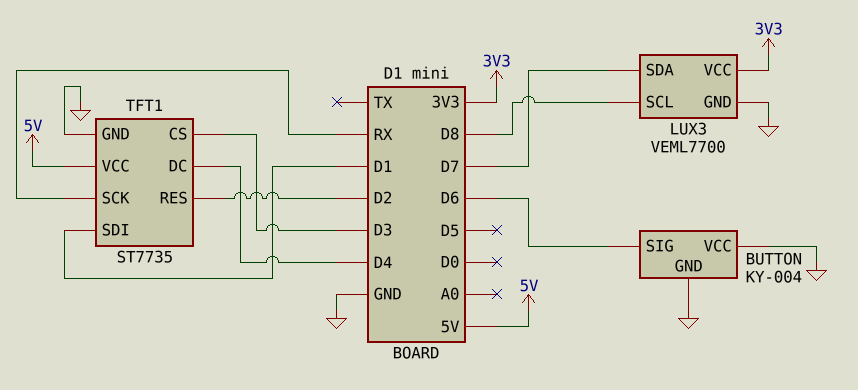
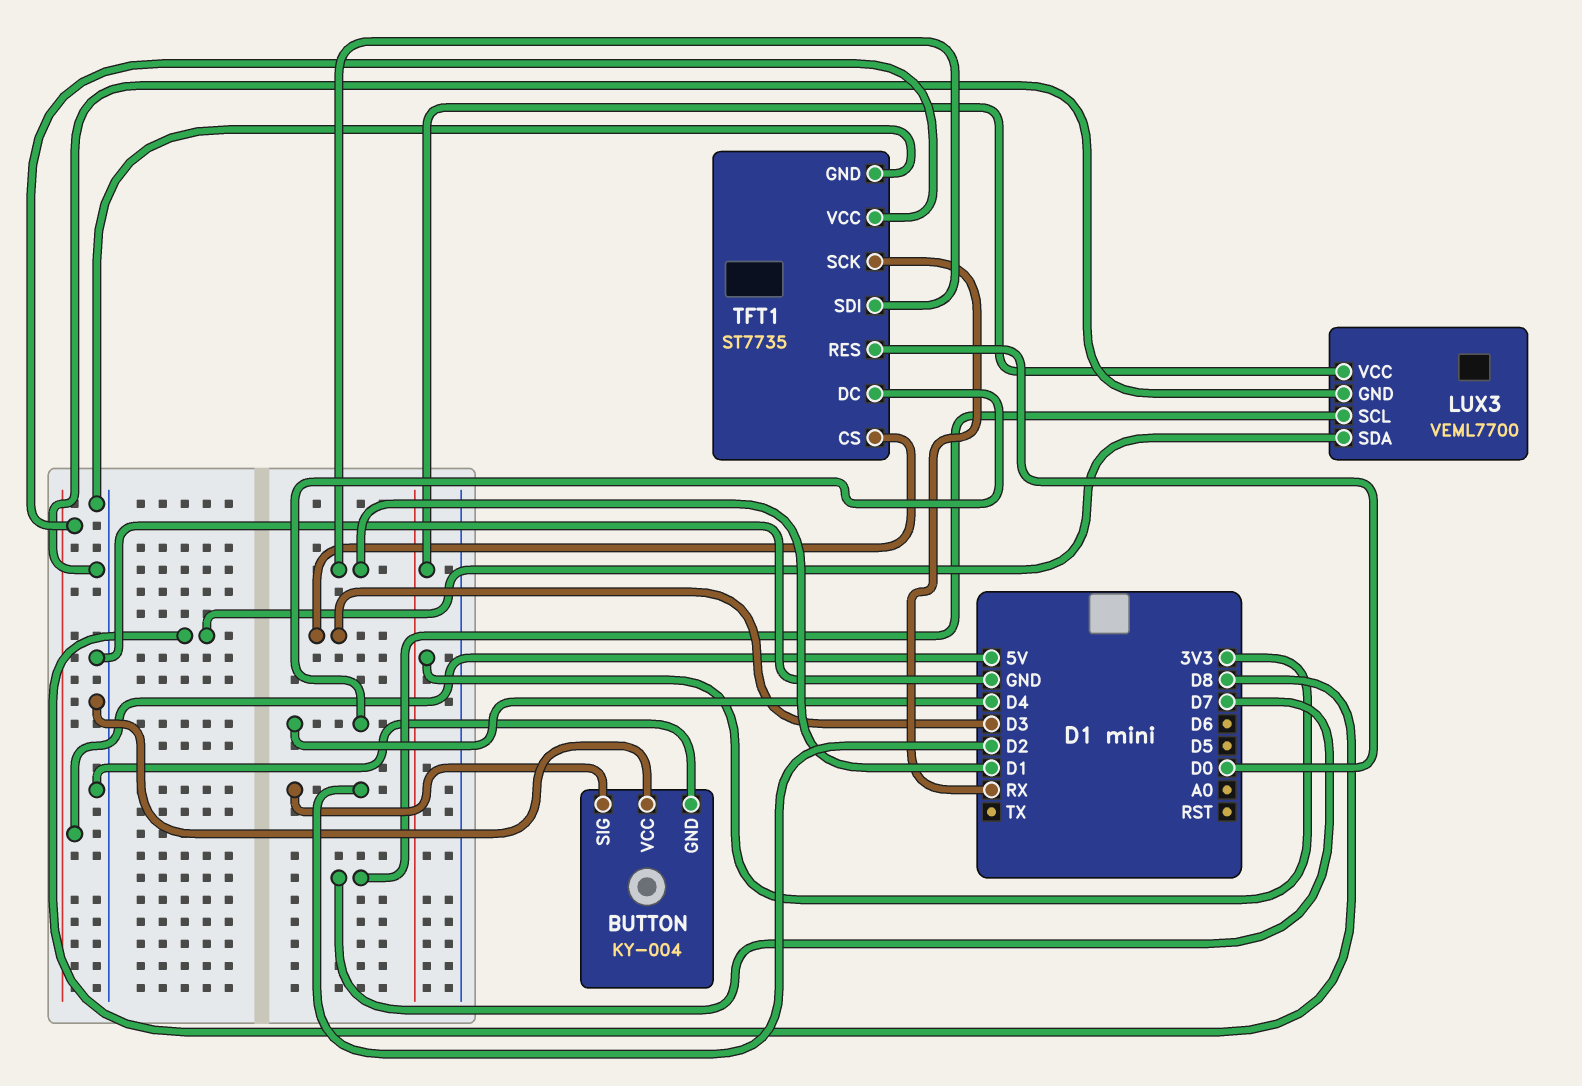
BUTTON pin SIG: D6 -> D2
LUX3 pin SCL: D8 -> D7
LUX3 pin SDA: D7 -> D8
TFT1 pin RES: D2 -> D0

